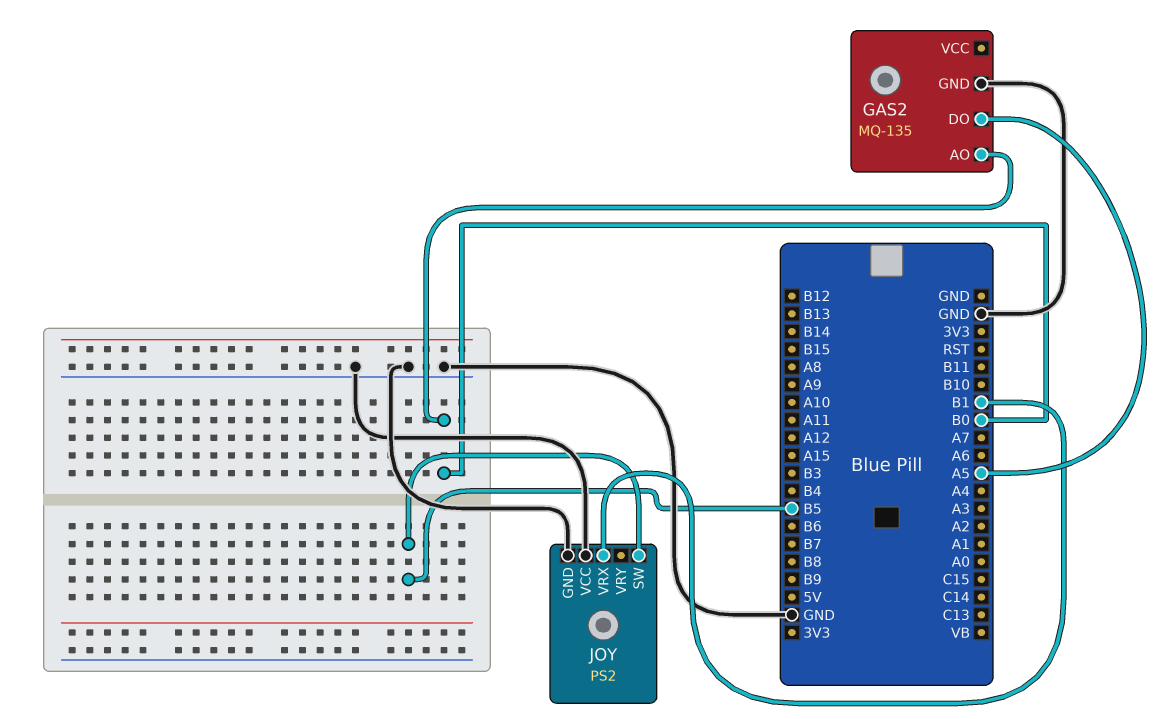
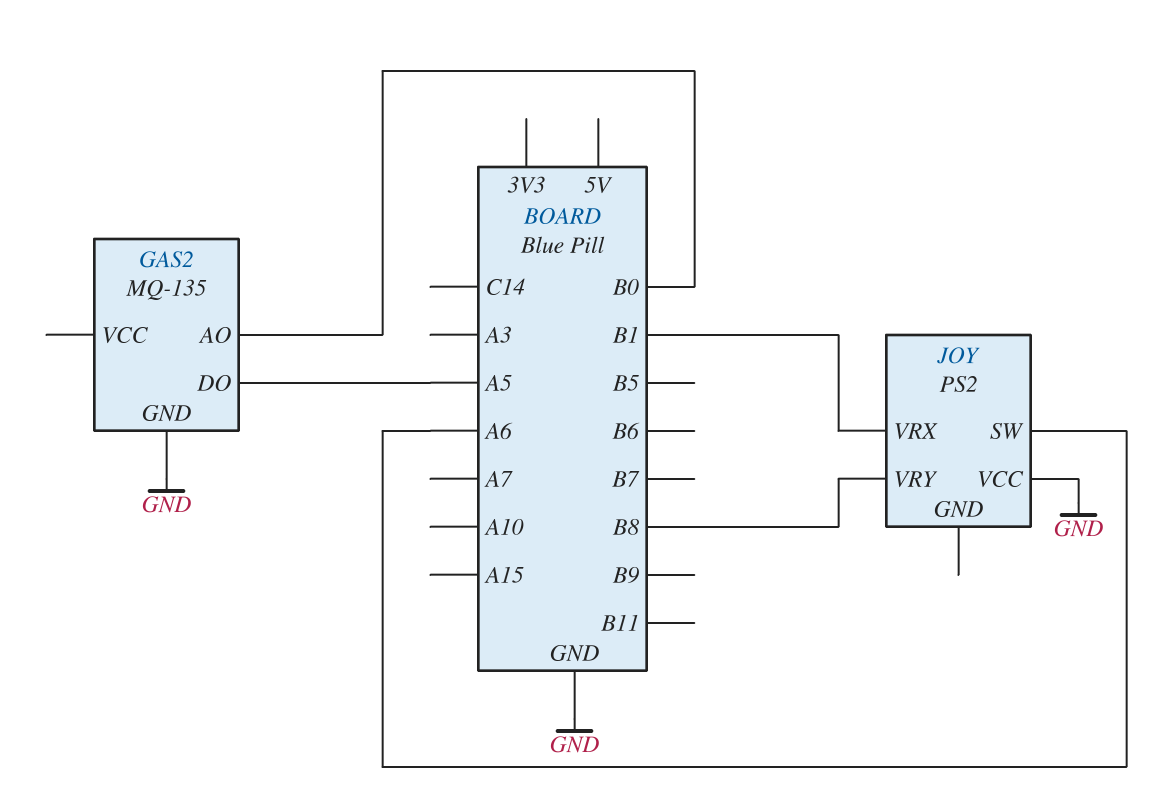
JOY pin GND: GND -> none
JOY pin SW: B5 -> A6
JOY pin VRY: none -> B8

